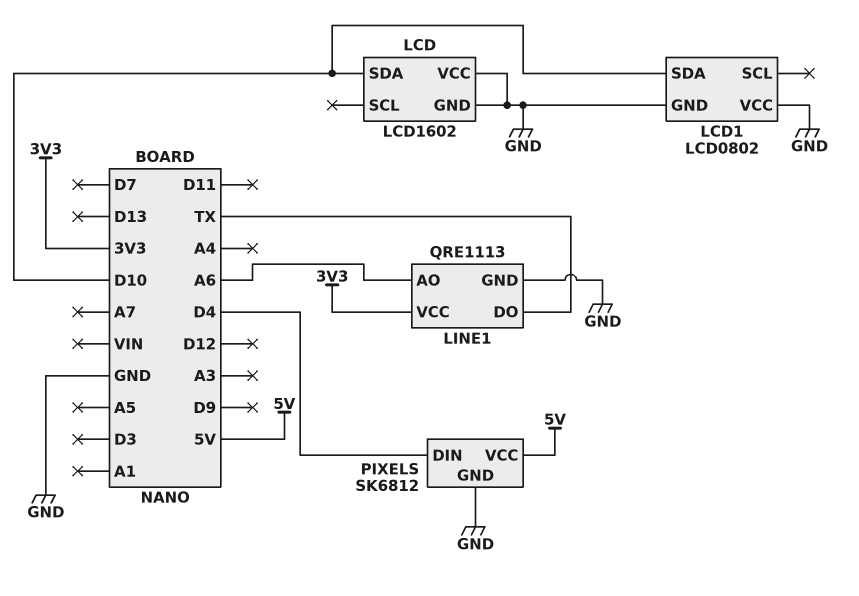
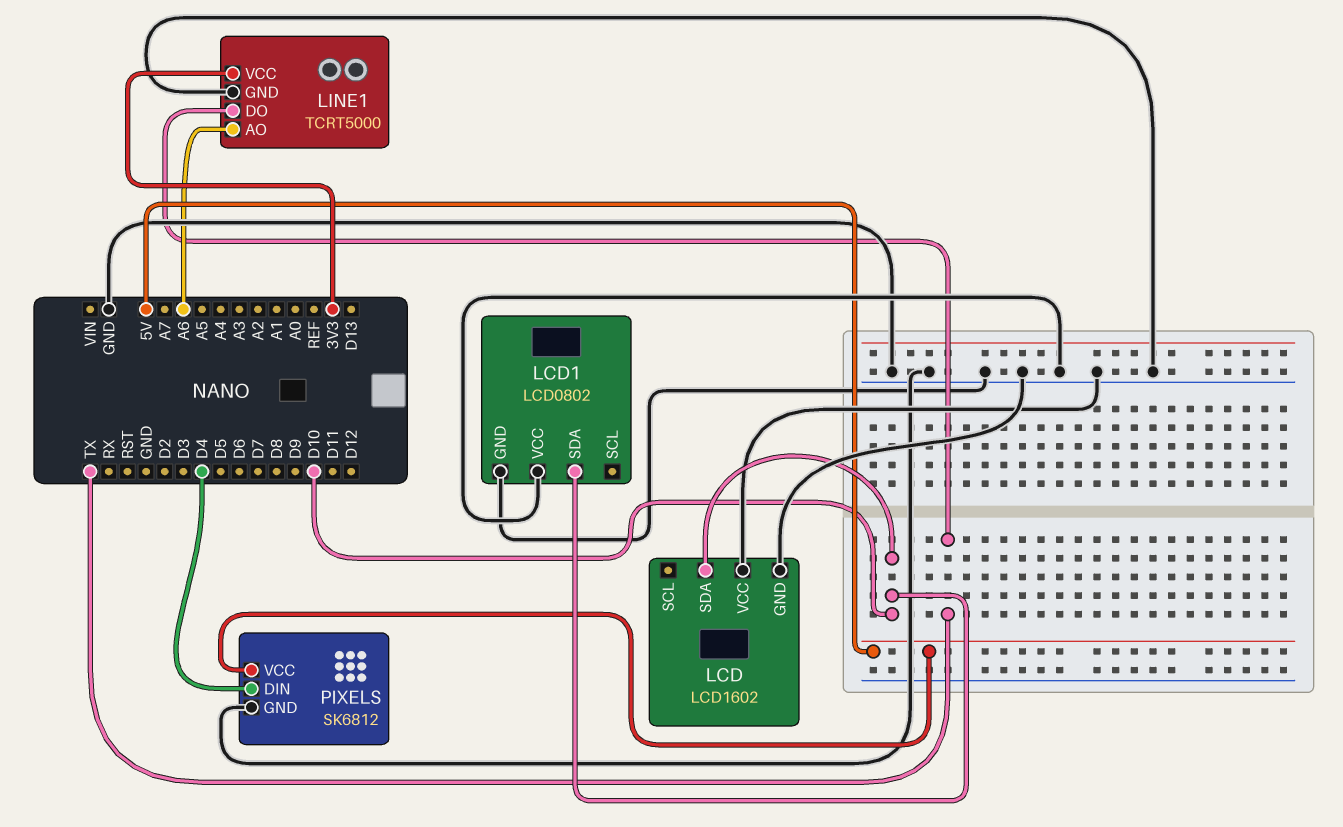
LINE1: QRE1113 -> TCRT5000

